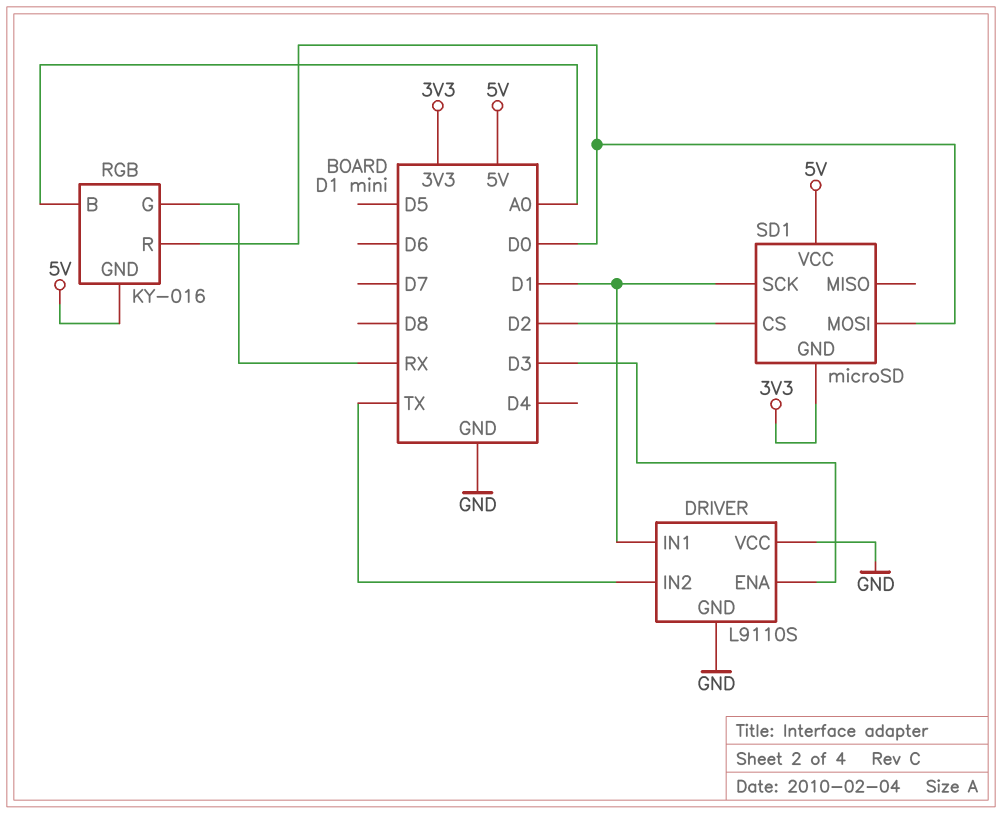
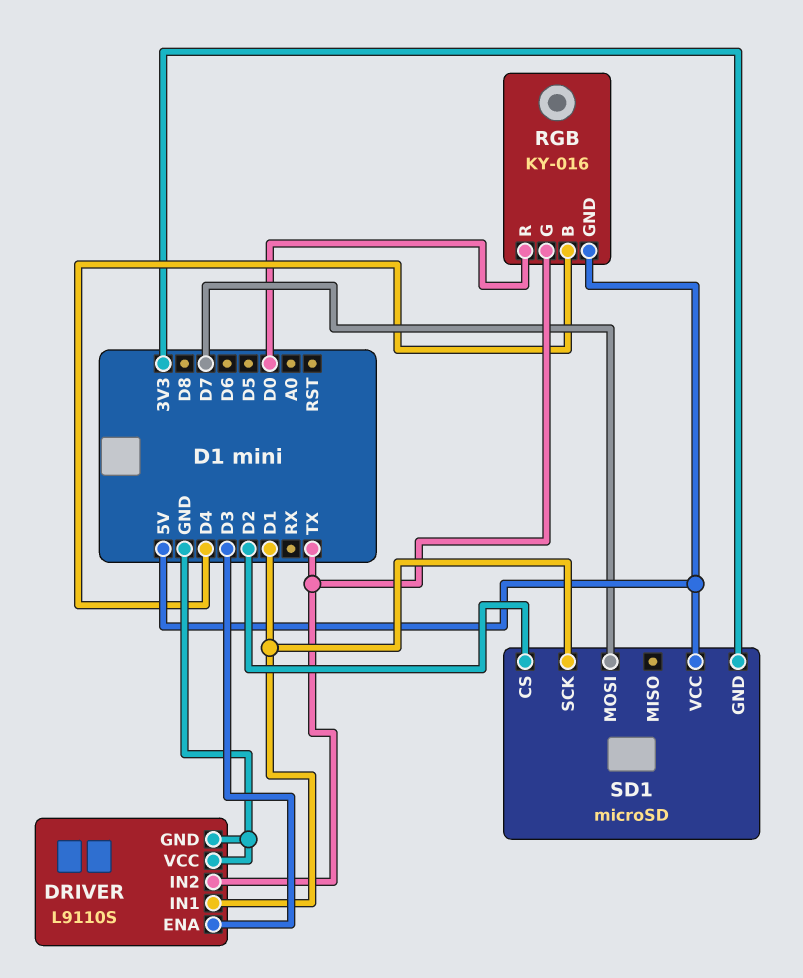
RGB pin B: A0 -> D4
RGB pin G: RX -> TX
SD1 pin MOSI: D0 -> D7

